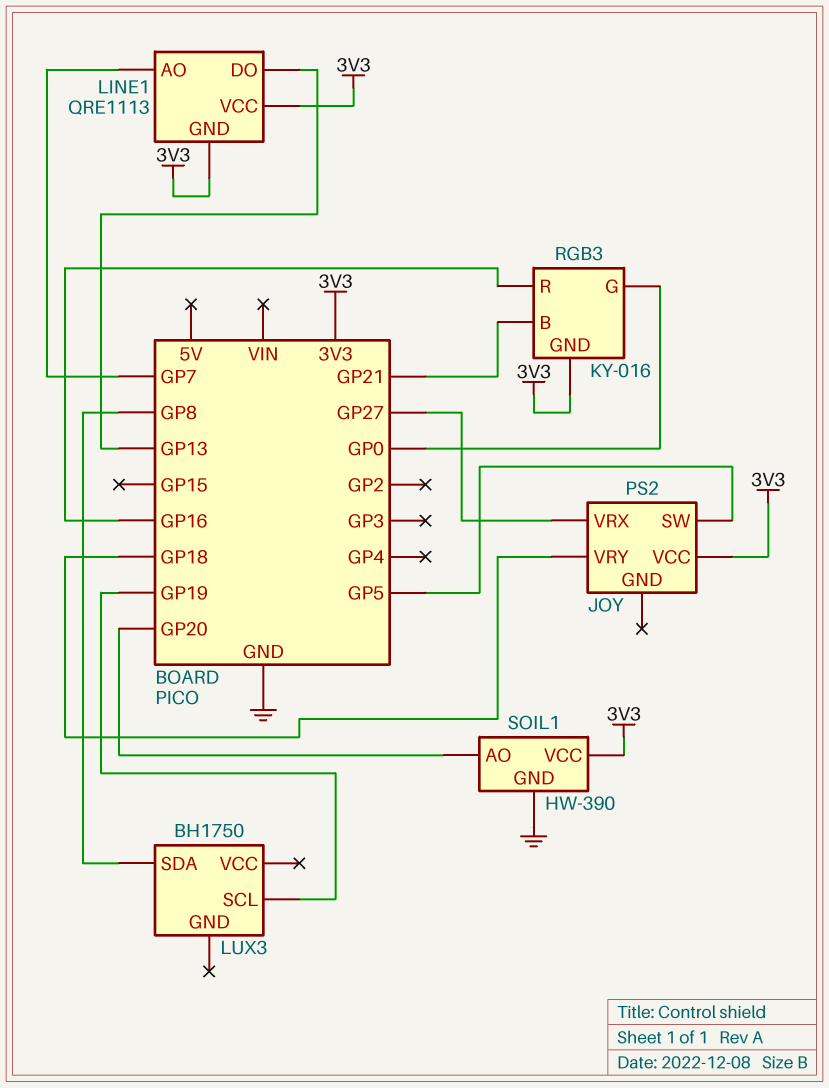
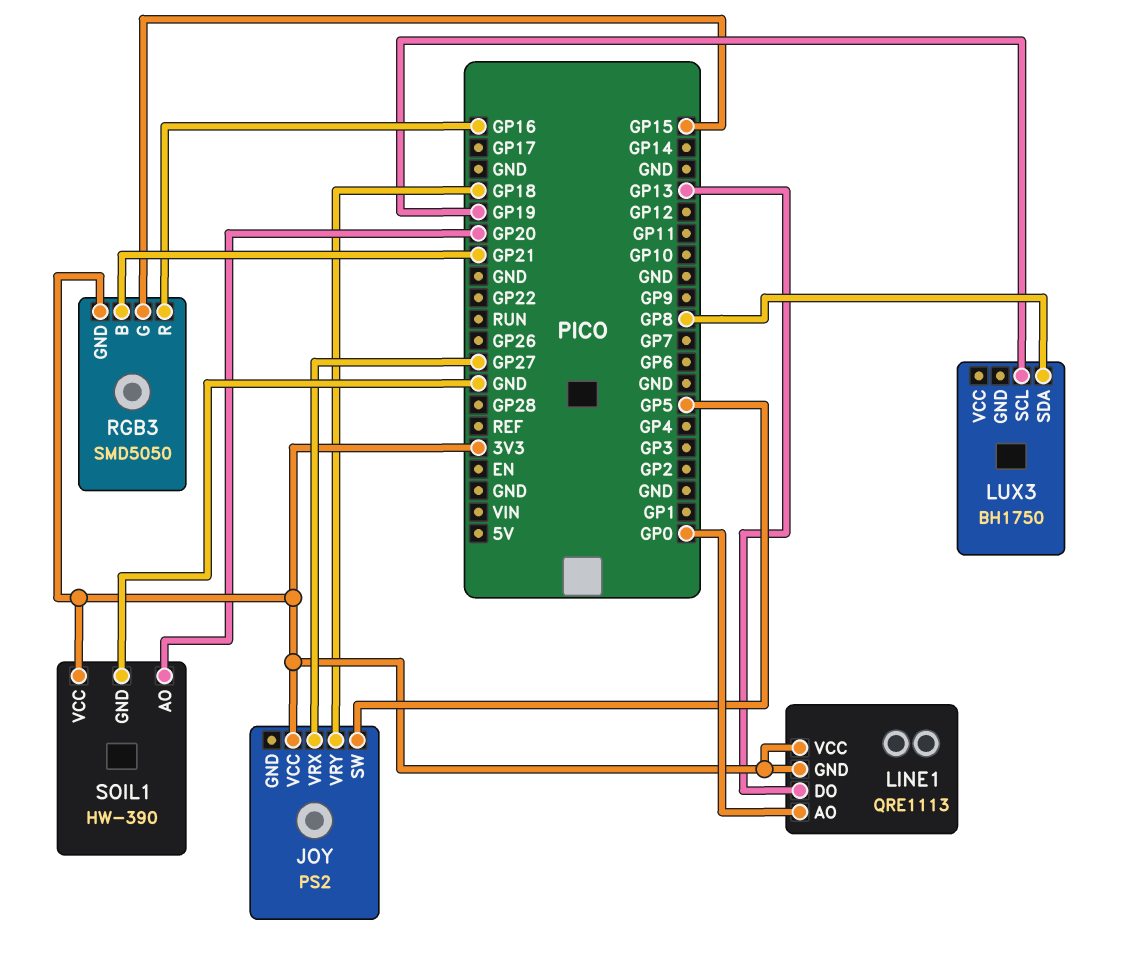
LINE1 pin AO: GP7 -> GP0
RGB3: KY-016 -> SMD5050
RGB3 pin G: GP0 -> GP15

